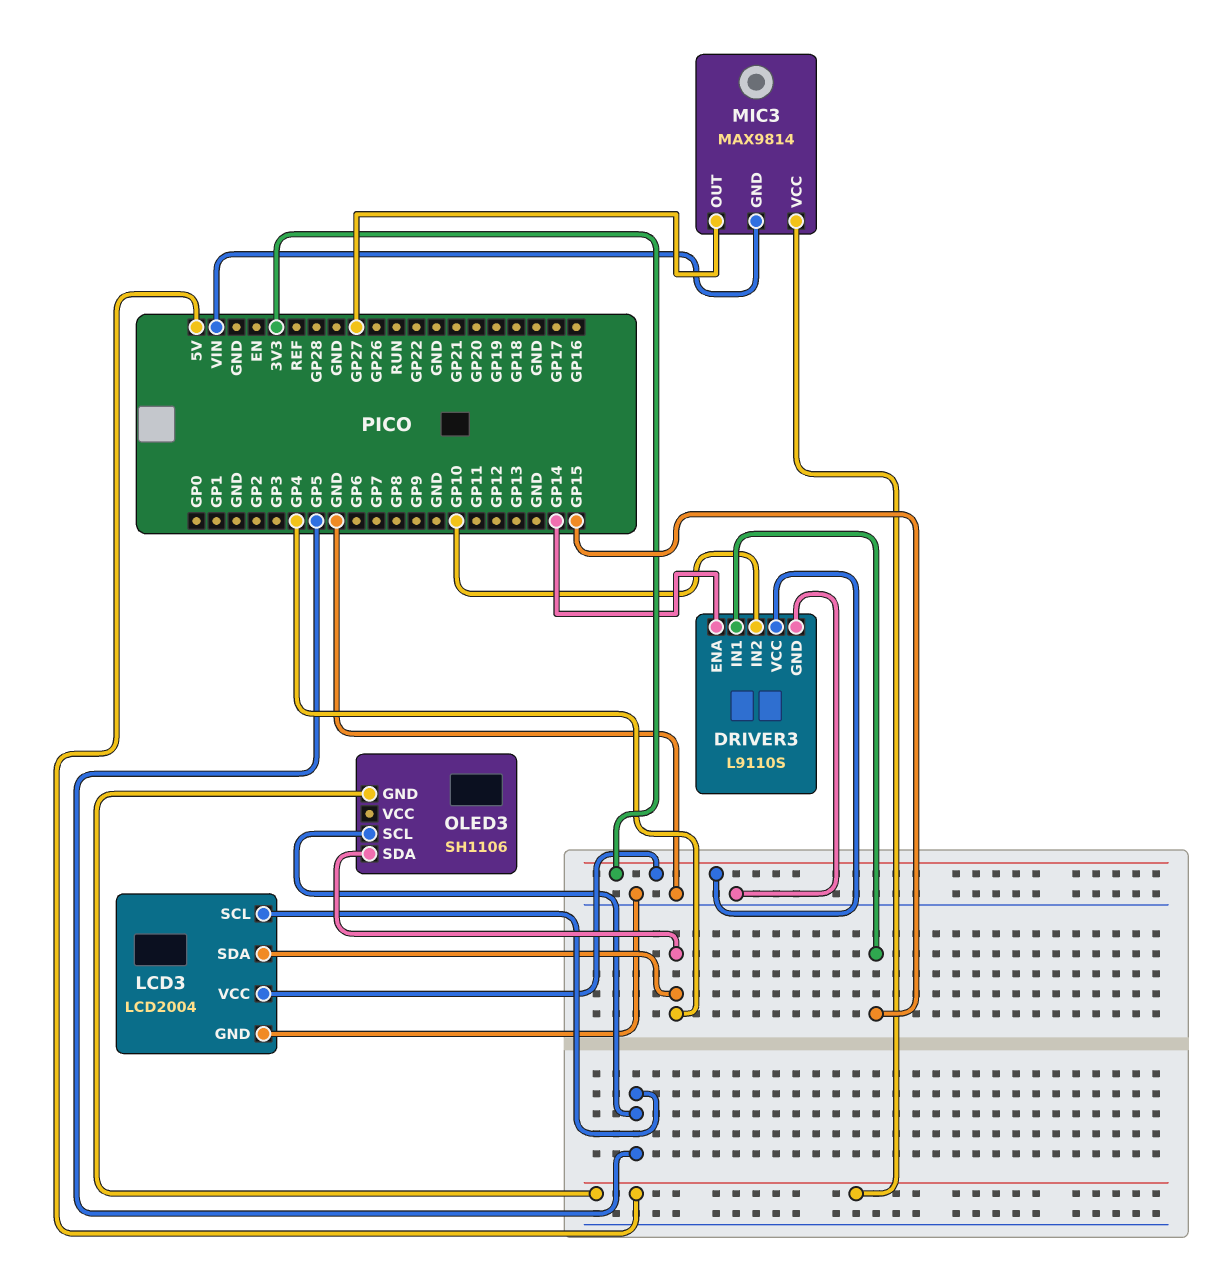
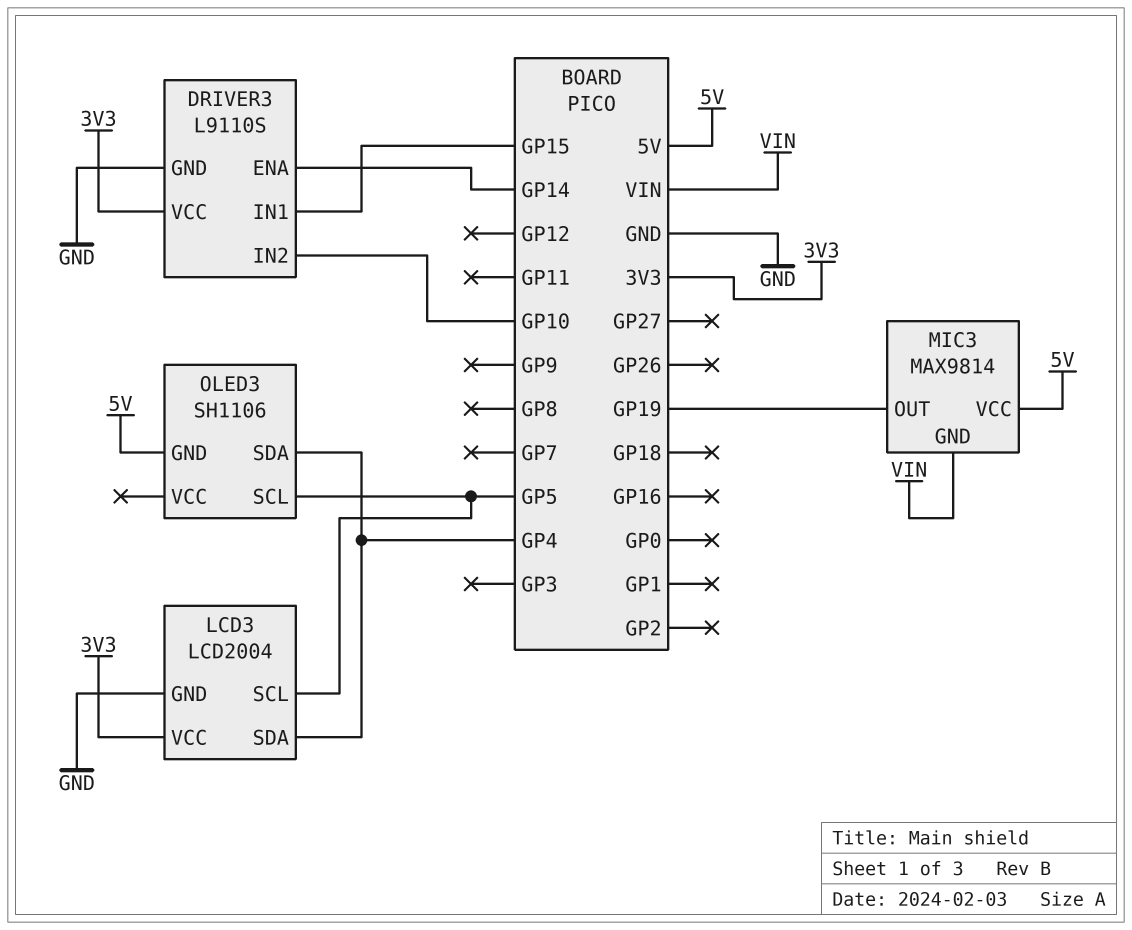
MIC3 pin OUT: GP27 -> GP19

